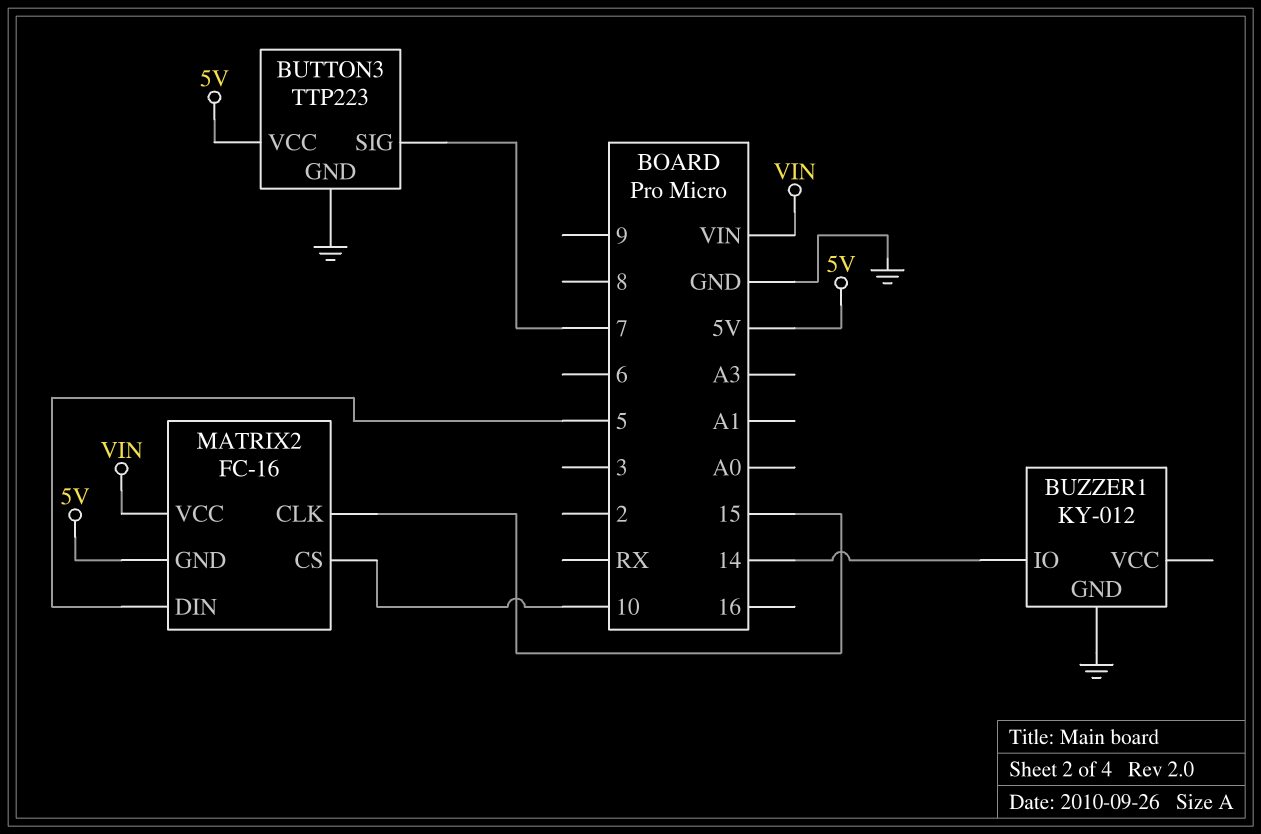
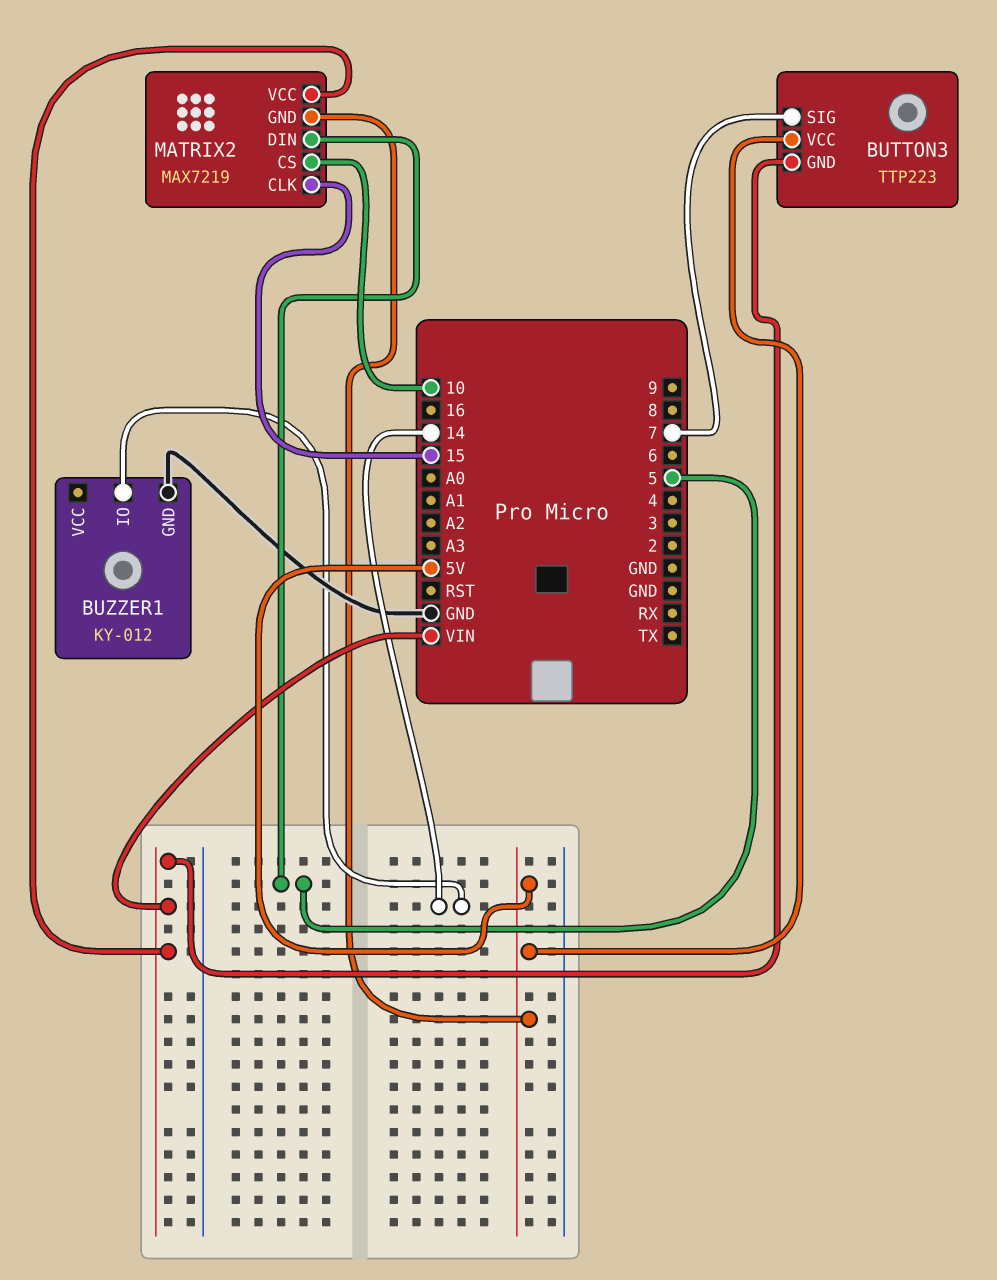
BUTTON3 pin GND: GND -> VIN
MATRIX2: FC-16 -> MAX7219

